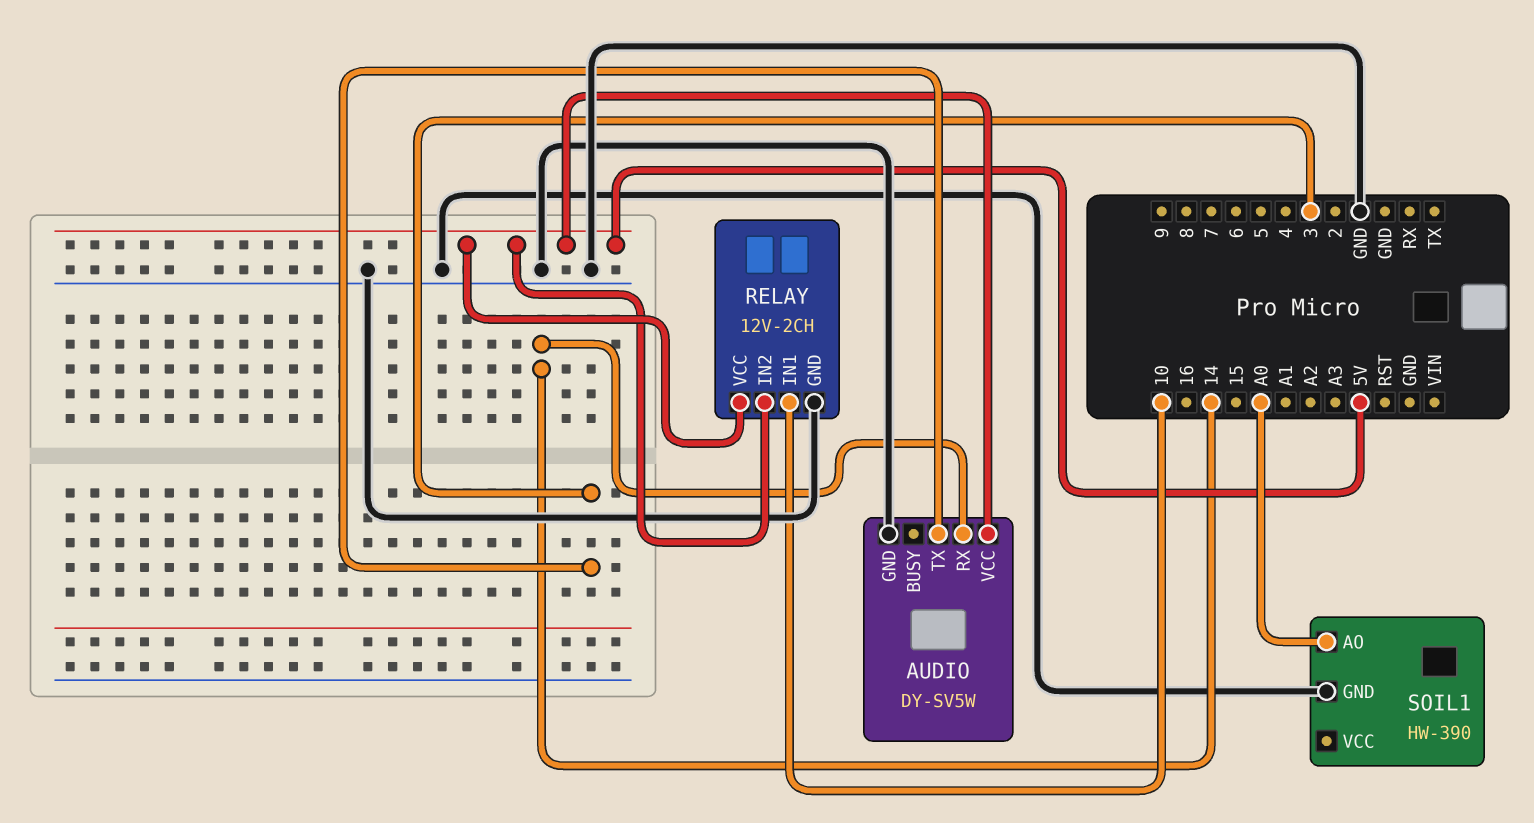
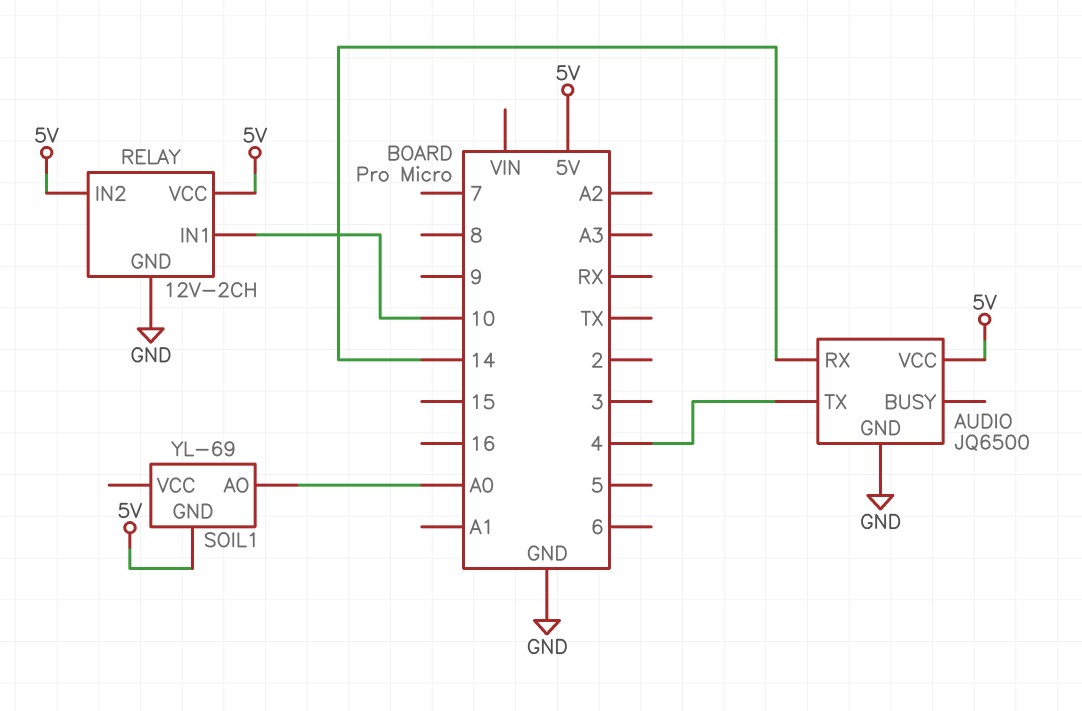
AUDIO: DY-SV5W -> JQ6500
AUDIO pin TX: 3 -> 4
SOIL1: HW-390 -> YL-69
SOIL1 pin GND: GND -> 5V

